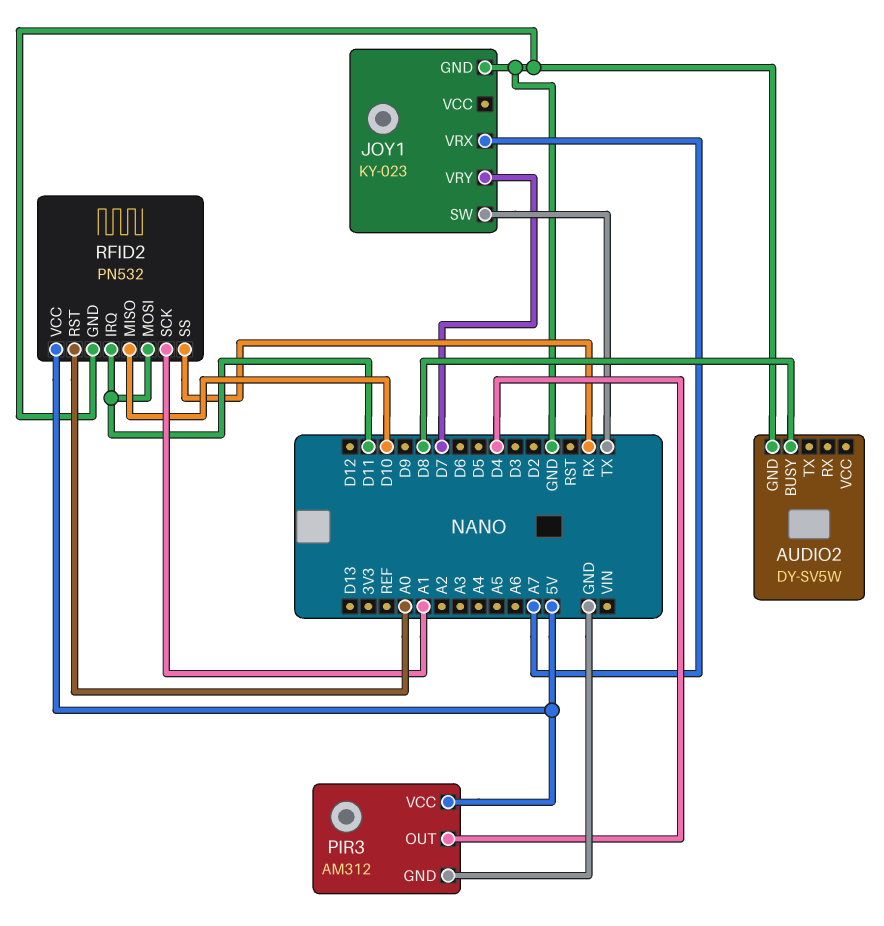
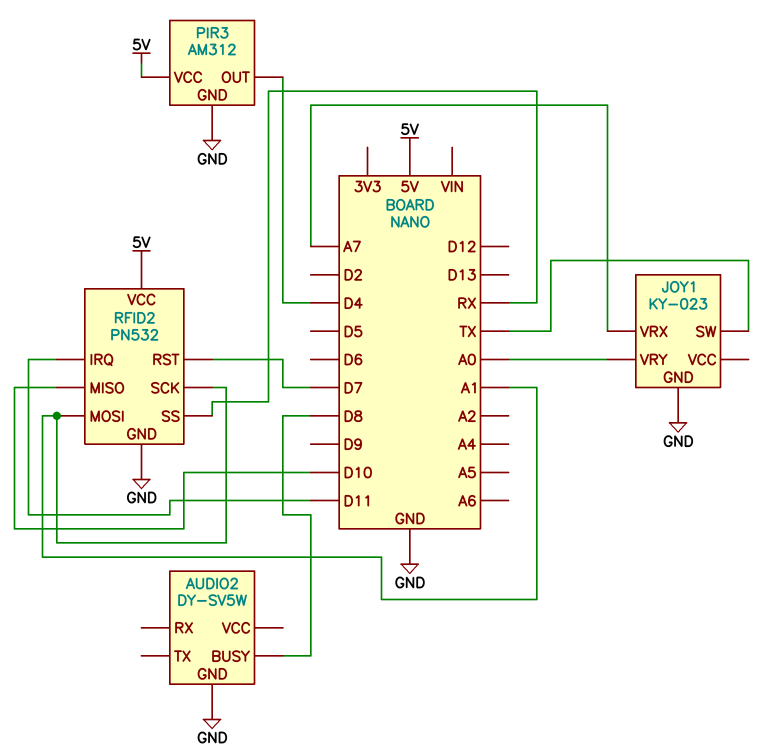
JOY1 pin VRY: D7 -> A0
RFID2 pin MOSI: D11 -> A1
RFID2 pin RST: A0 -> D7

